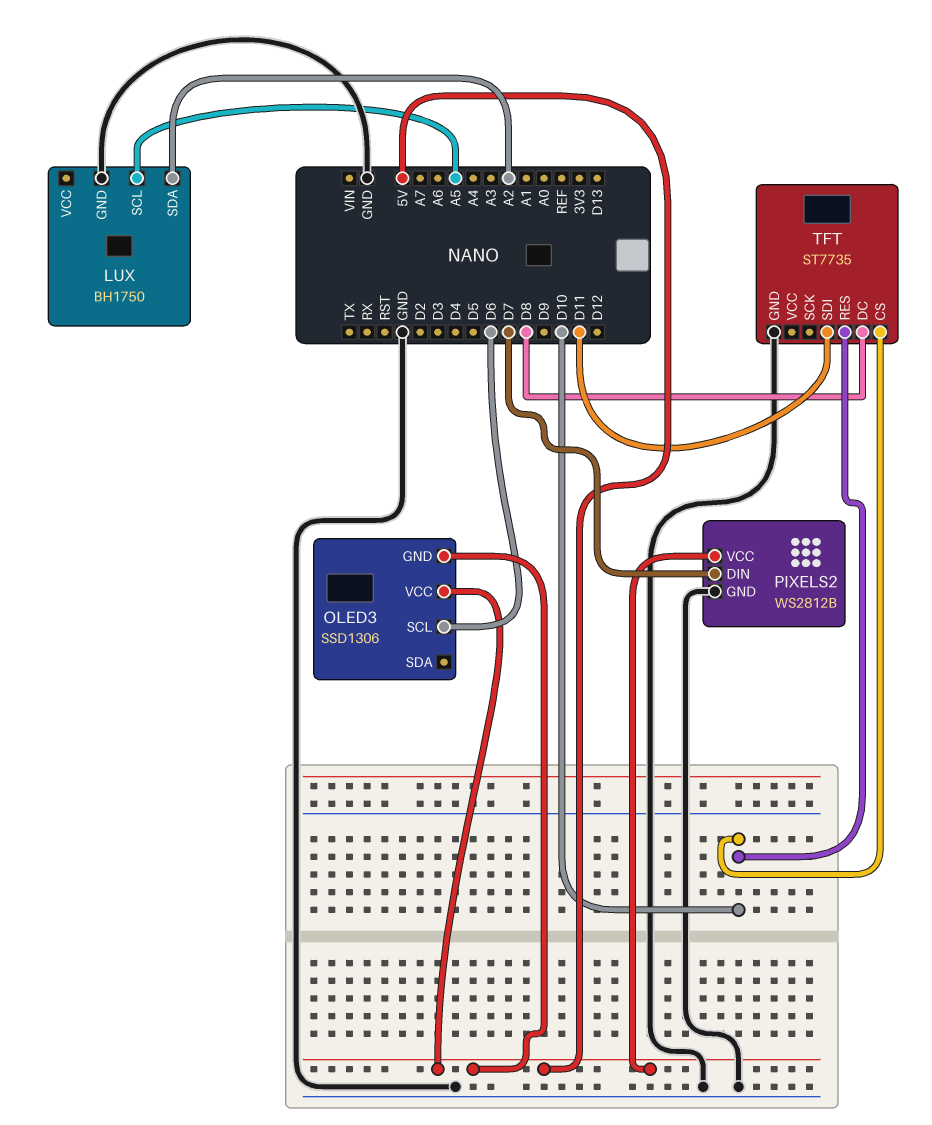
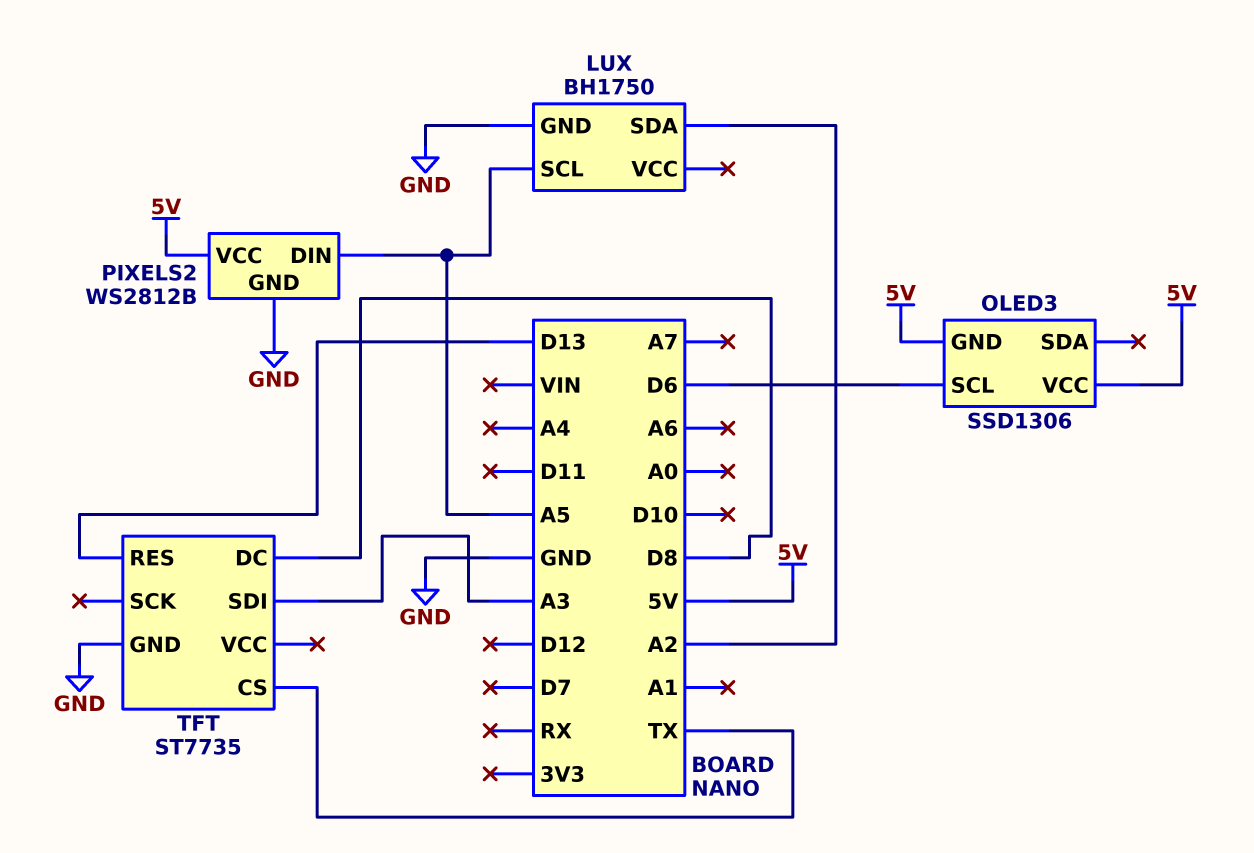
PIXELS2 pin DIN: D7 -> A5
TFT pin CS: D10 -> TX
TFT pin RES: D10 -> D13
TFT pin SDI: D11 -> A3

